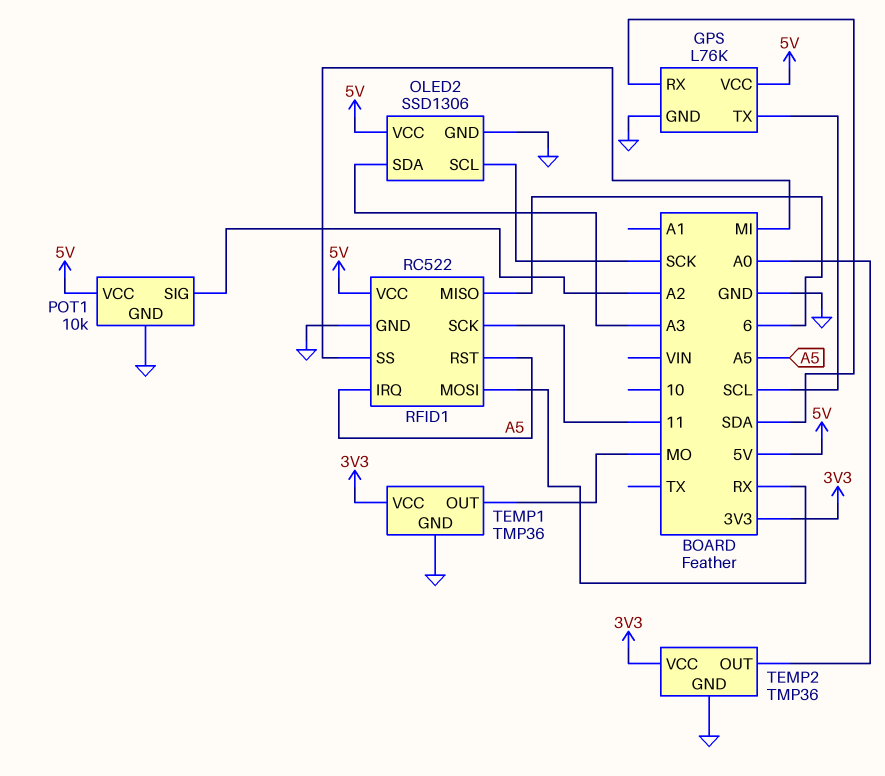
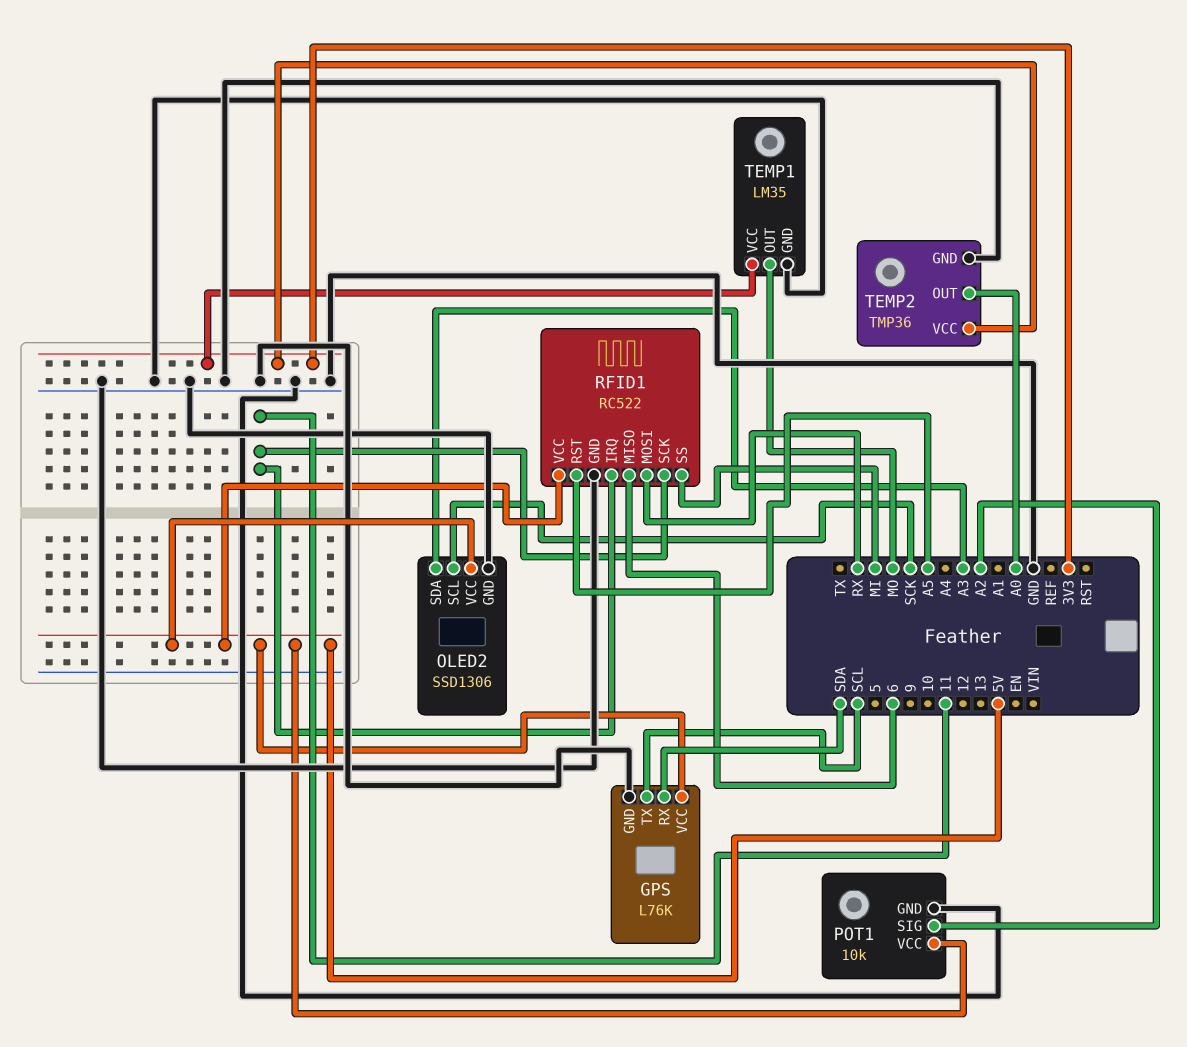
RFID1 pin IRQ: A5 -> 11
TEMP1: TMP36 -> LM35

